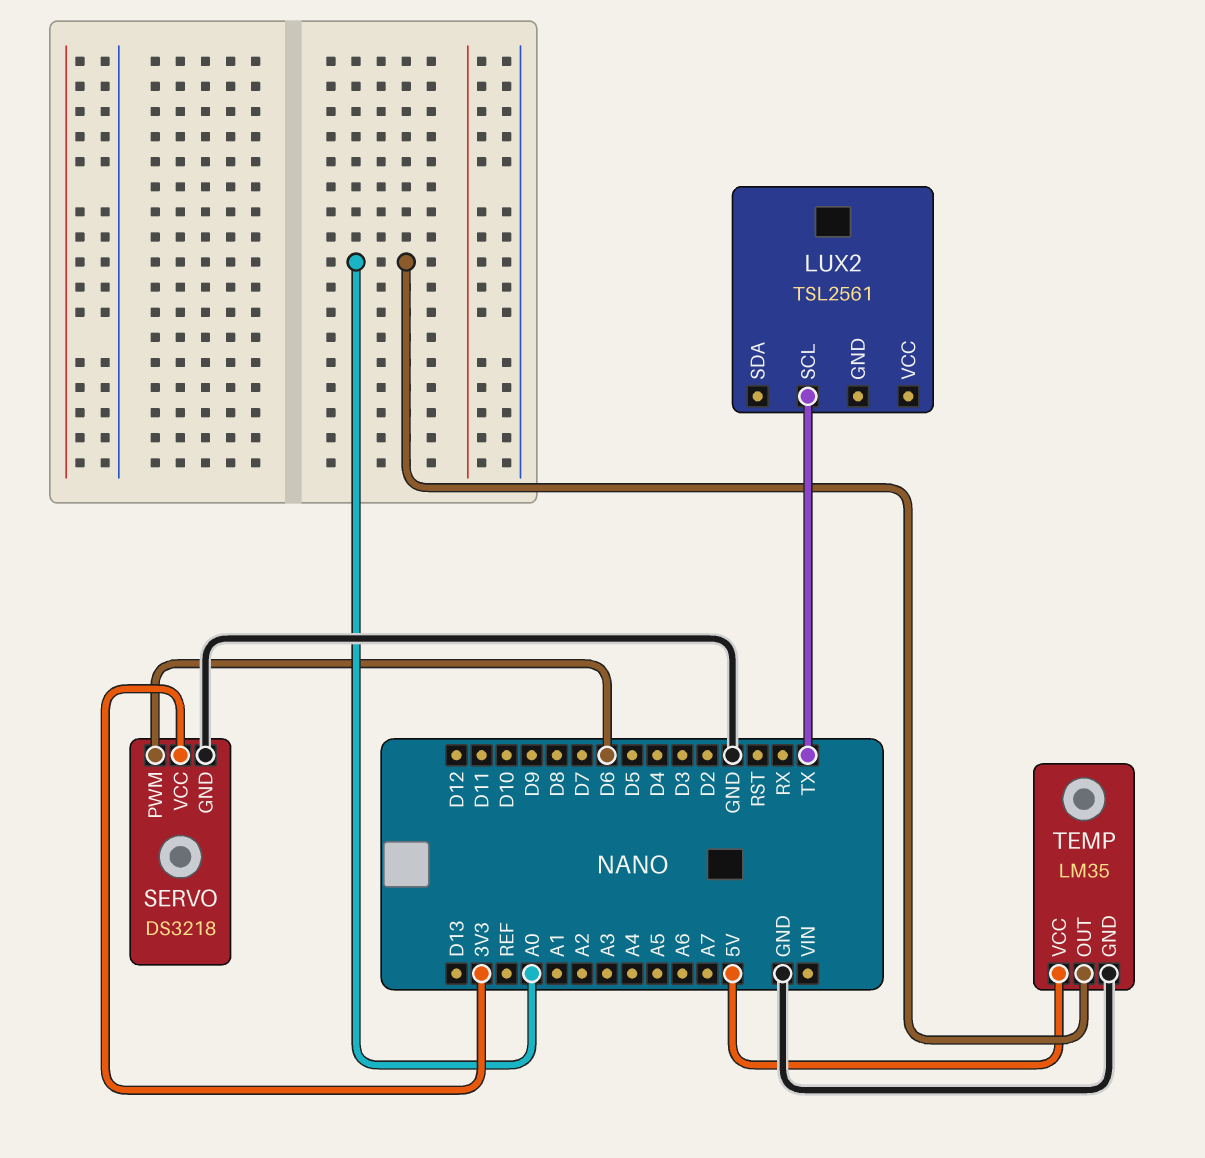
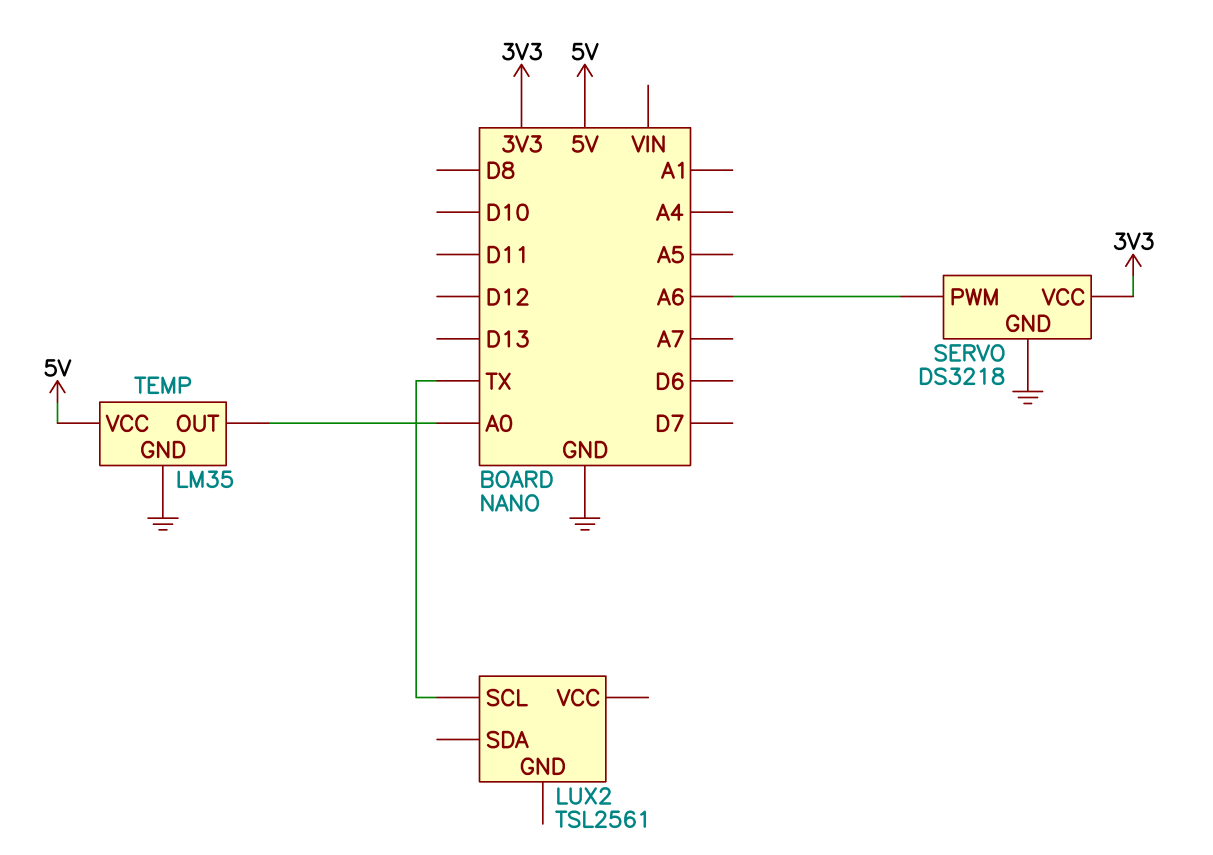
SERVO pin PWM: D6 -> A6

